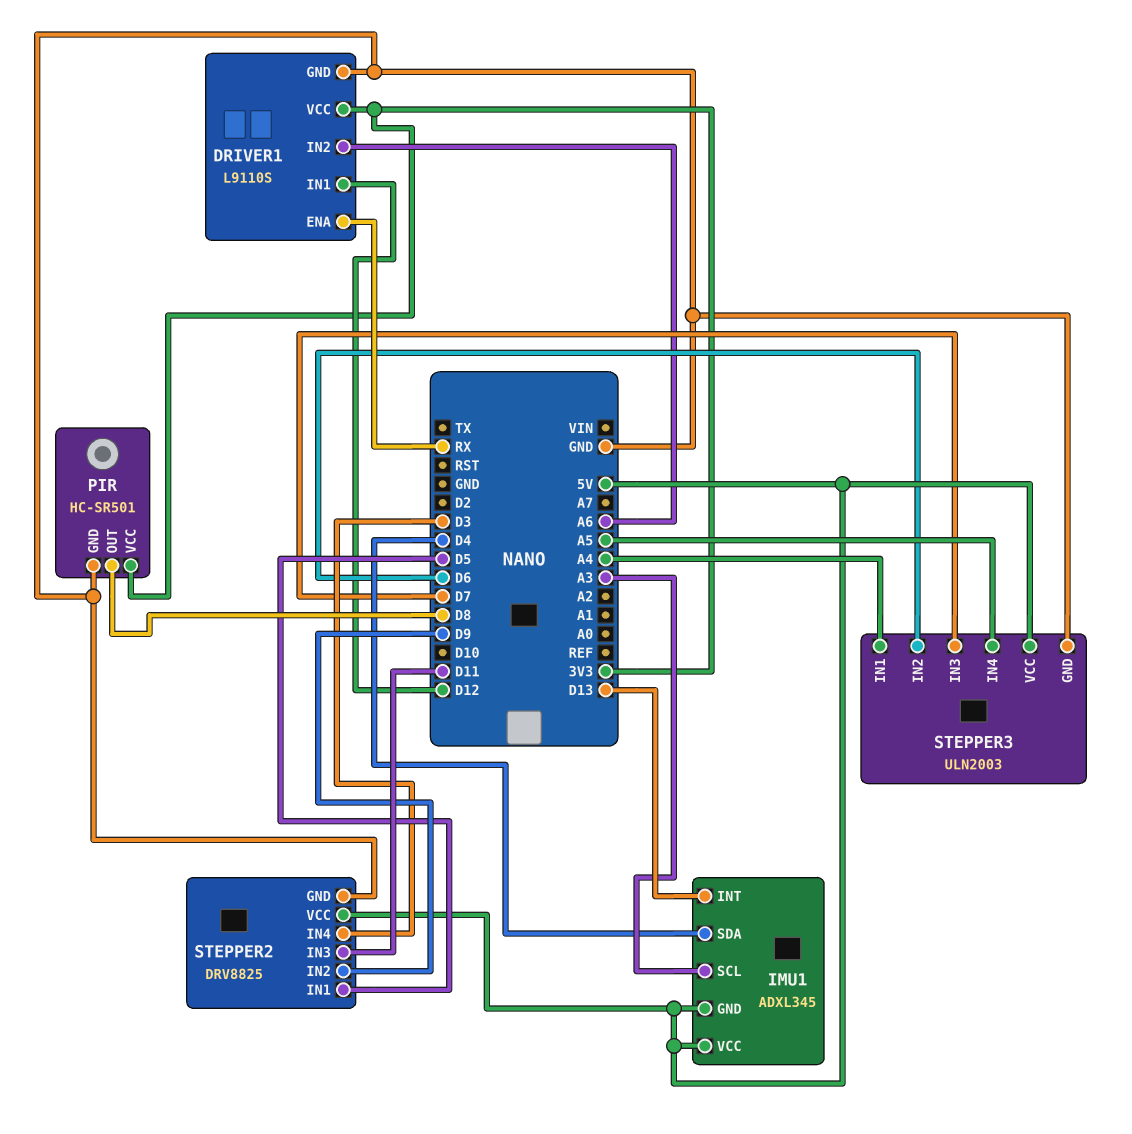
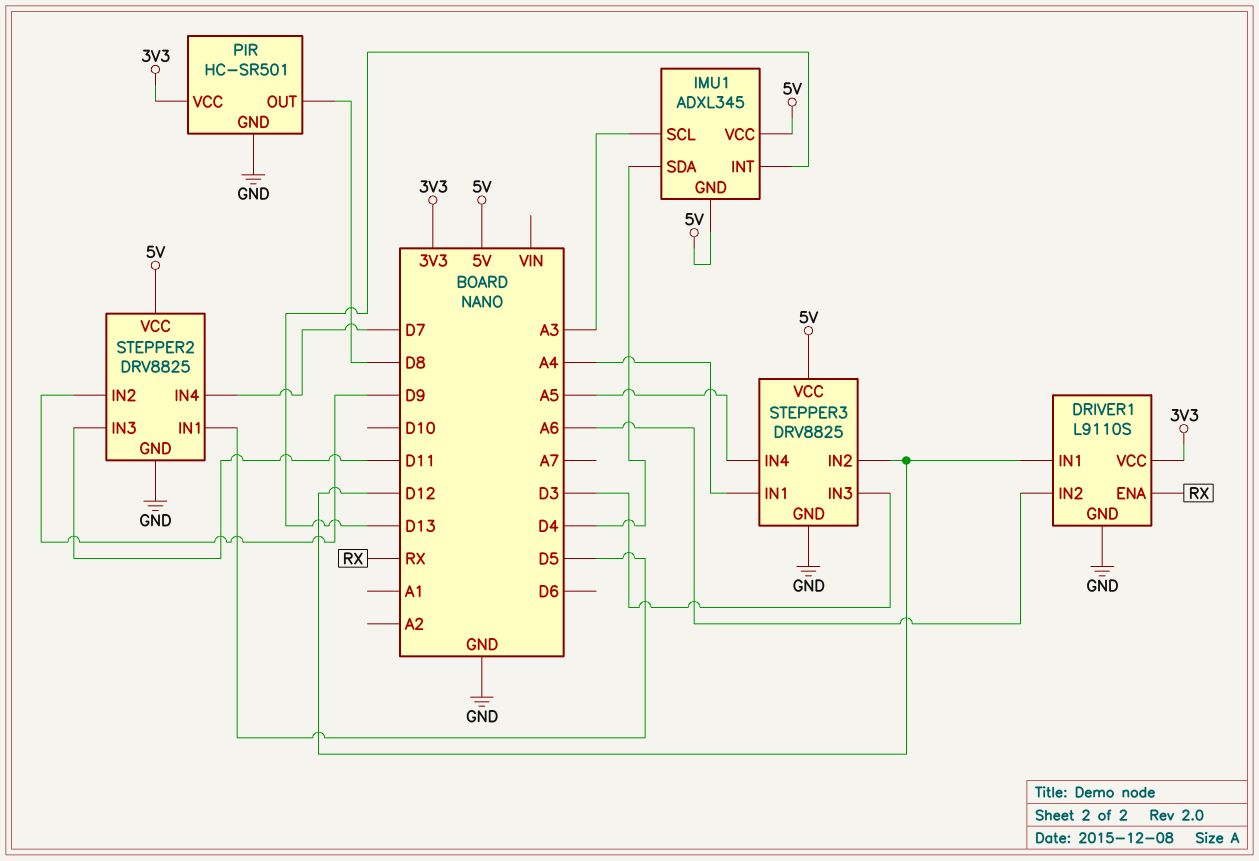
STEPPER2 pin IN4: D3 -> D7
STEPPER3: ULN2003 -> DRV8825
STEPPER3 pin IN2: D6 -> D12
STEPPER3 pin IN3: D7 -> D3

